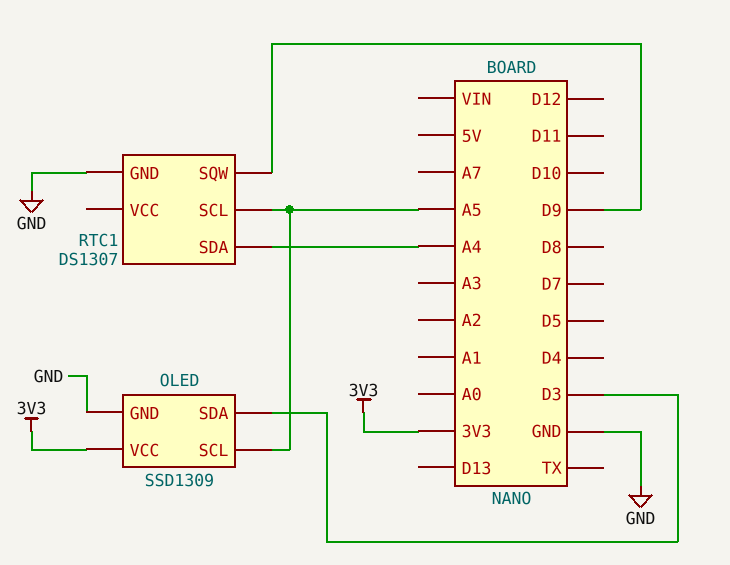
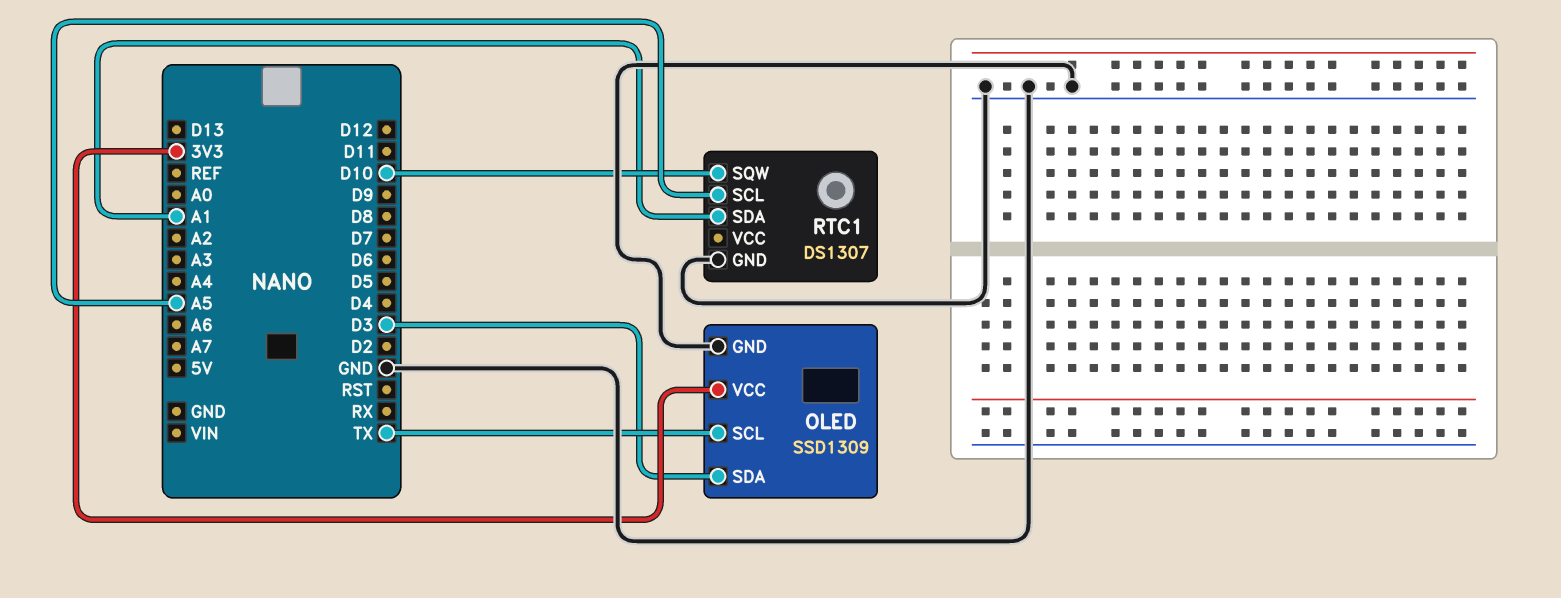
OLED pin SCL: A5 -> TX
RTC1 pin SDA: A4 -> A1
RTC1 pin SQW: D9 -> D10

